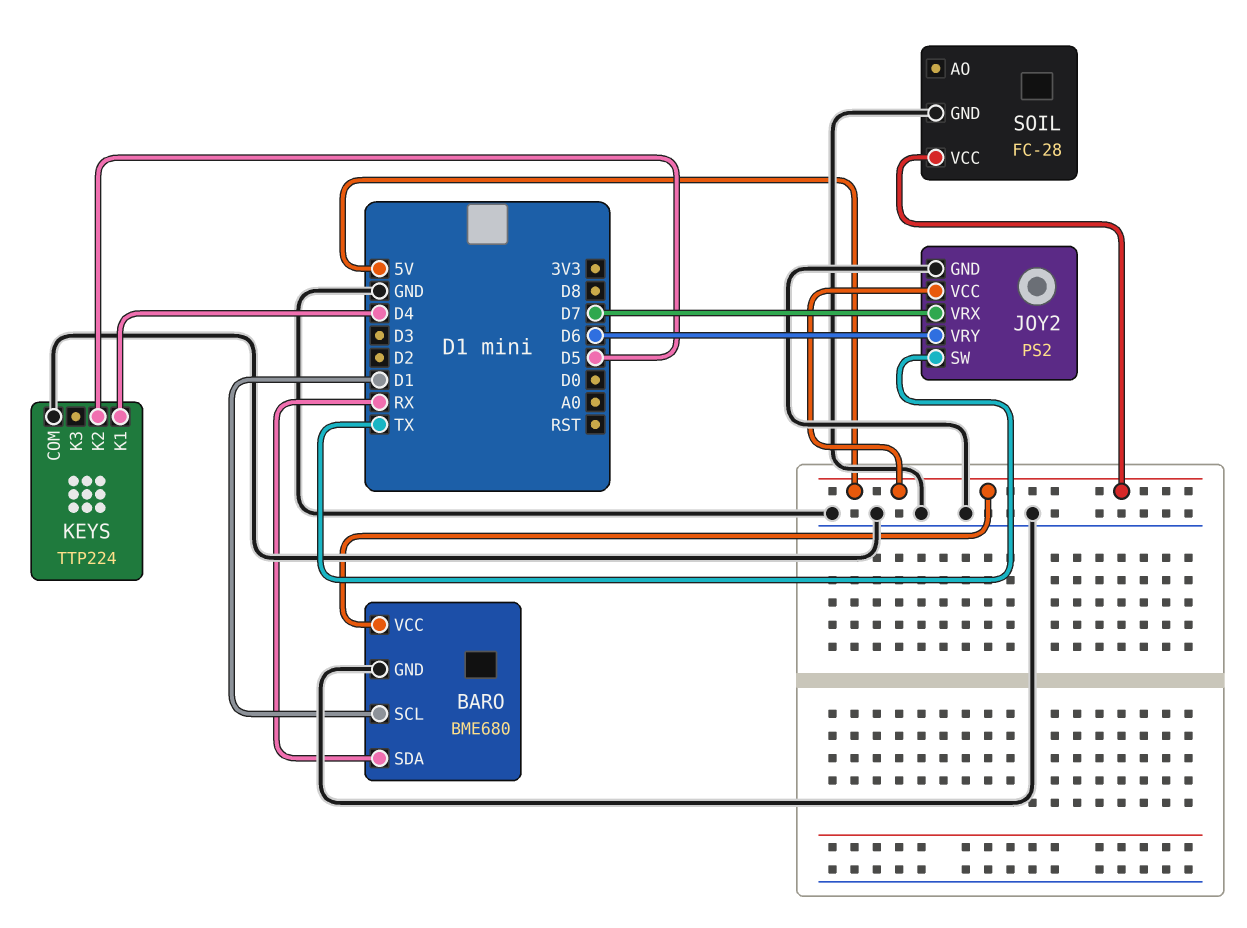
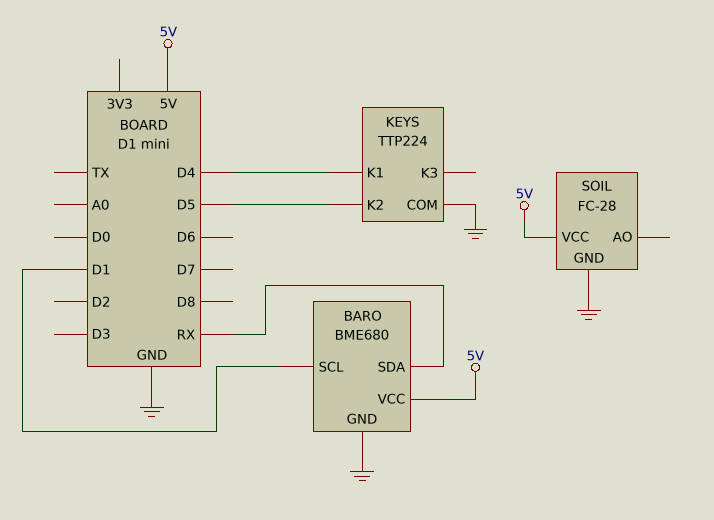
JOY2: PS2 -> none
JOY2 pin GND: GND -> none
JOY2 pin SW: TX -> none
JOY2 pin VCC: 5V -> none
JOY2 pin VRX: D7 -> none
JOY2 pin VRY: D6 -> none

